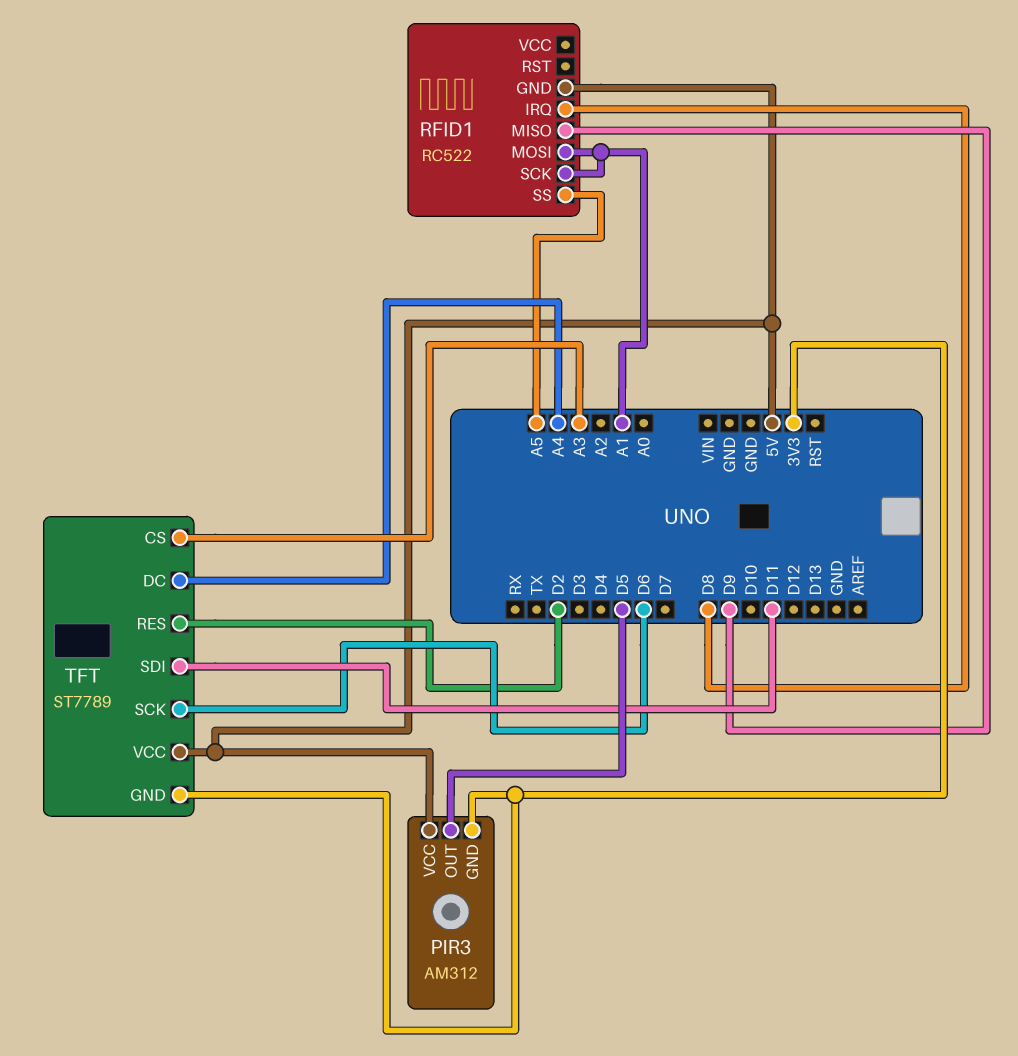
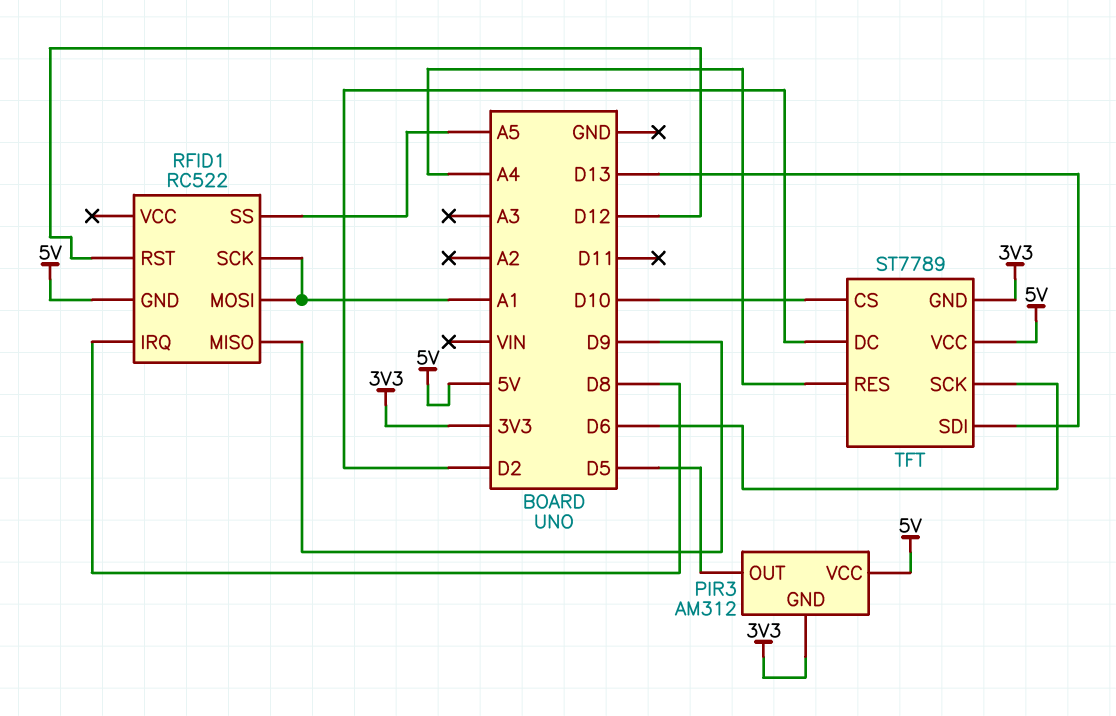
RFID1 pin RST: none -> D12
TFT pin CS: A3 -> D10
TFT pin DC: A4 -> D2
TFT pin RES: D2 -> A4
TFT pin SDI: D11 -> D13

